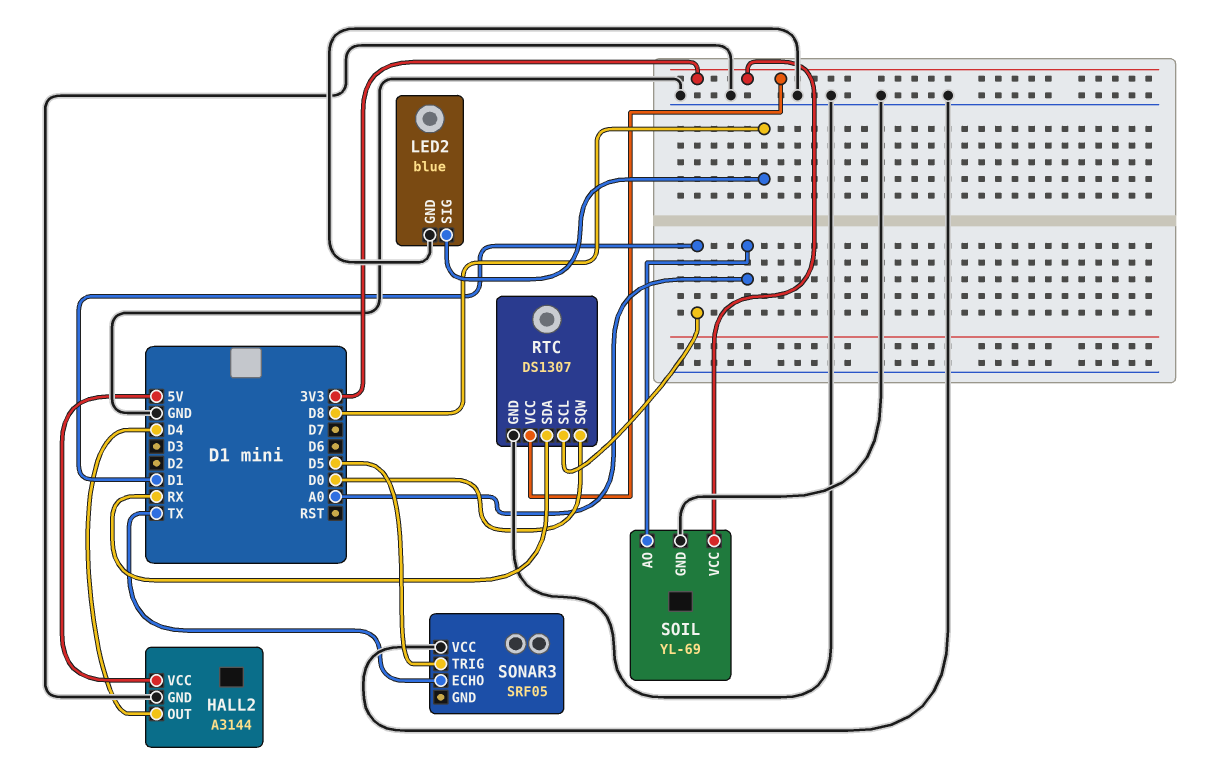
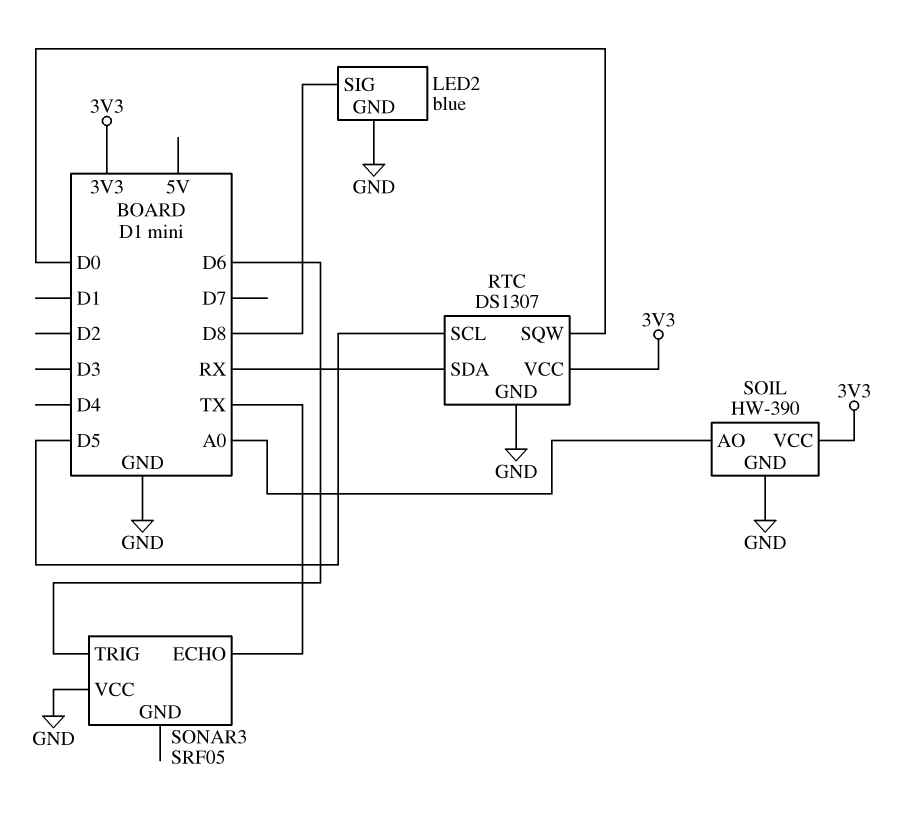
HALL2: A3144 -> none
HALL2 pin GND: GND -> none
HALL2 pin OUT: D4 -> none
HALL2 pin VCC: 5V -> none
RTC pin SCL: D1 -> D5
SOIL: YL-69 -> HW-390
SONAR3 pin TRIG: D5 -> D6

